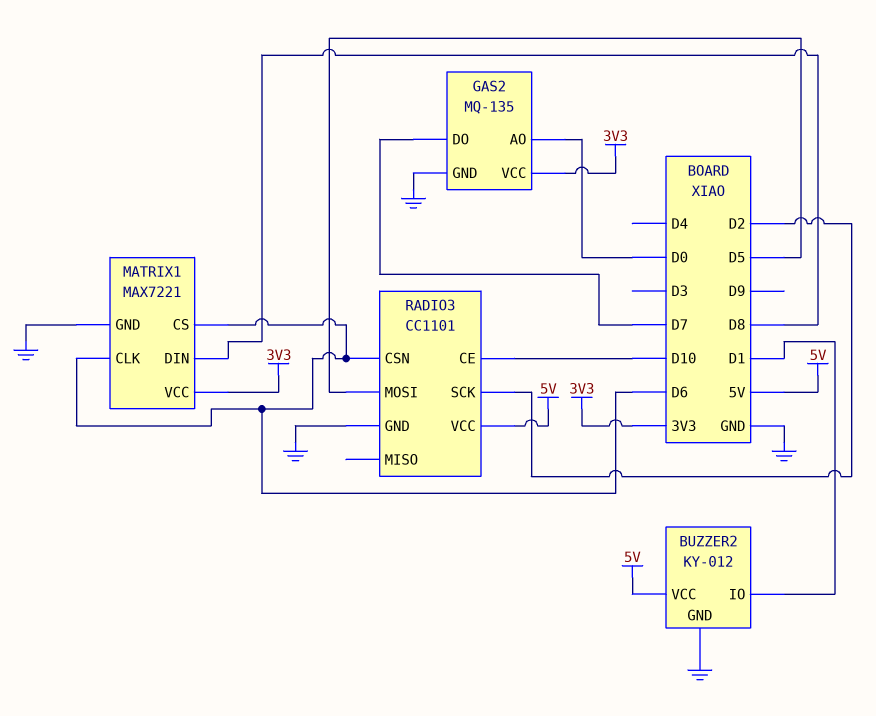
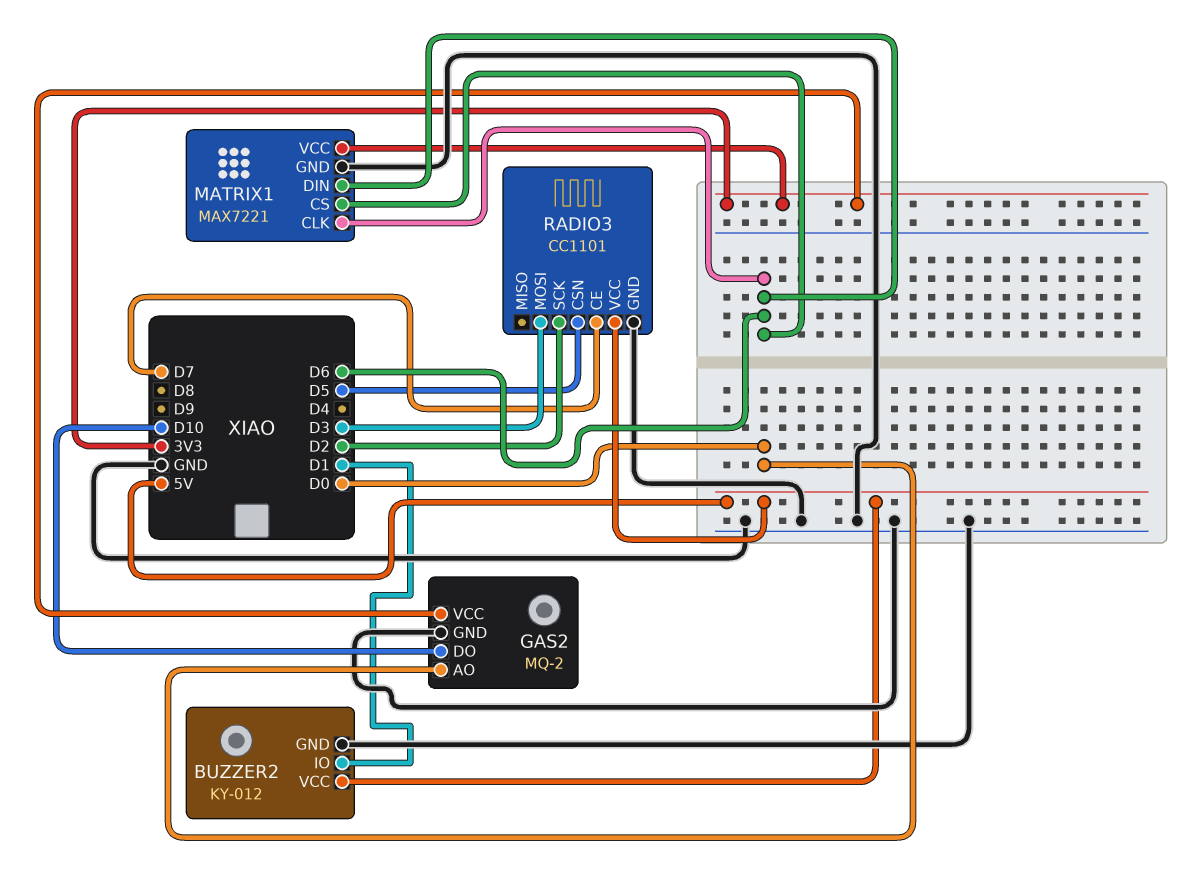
GAS2: MQ-135 -> MQ-2
GAS2 pin DO: D7 -> D10
MATRIX1 pin DIN: D8 -> D6
RADIO3 pin CE: D10 -> D7
RADIO3 pin CSN: D6 -> D5
RADIO3 pin MOSI: D5 -> D3

